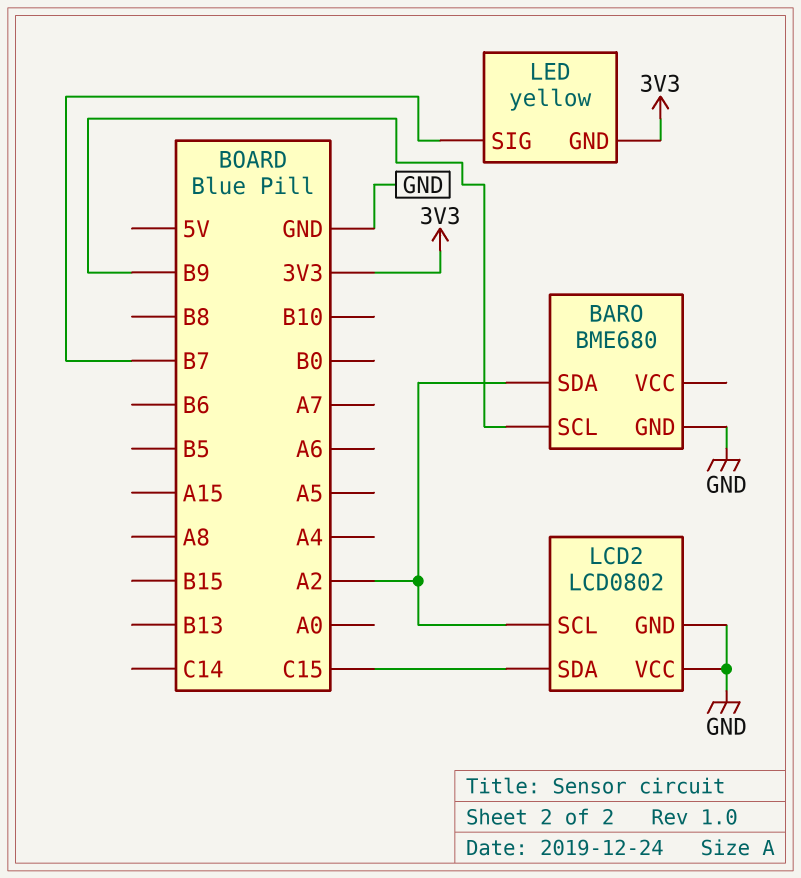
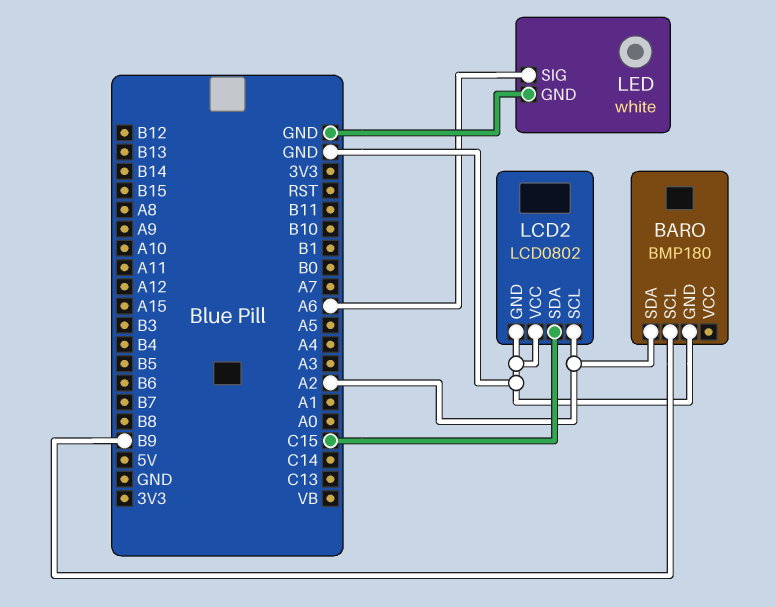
BARO: BME680 -> BMP180
LED: yellow -> white
LED pin GND: 3V3 -> GND
LED pin SIG: B7 -> A6

